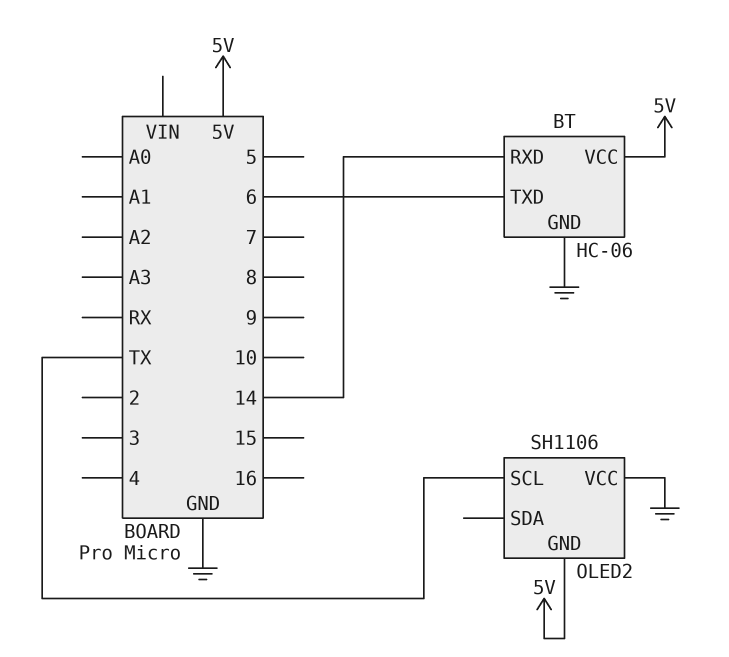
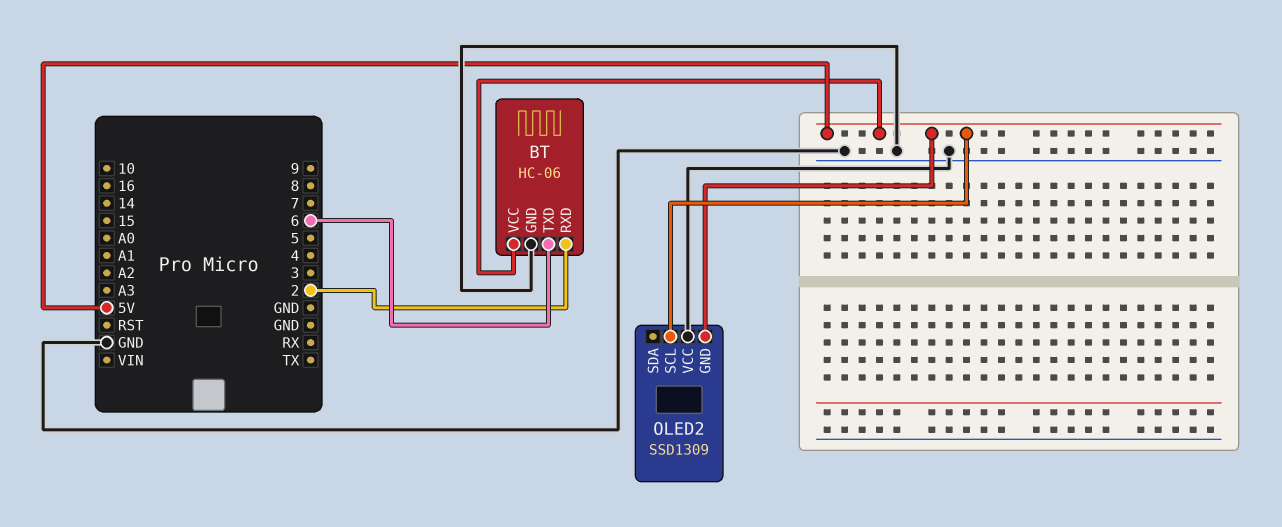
BT pin RXD: 14 -> 2
OLED2: SH1106 -> SSD1309
OLED2 pin SCL: TX -> 5V

